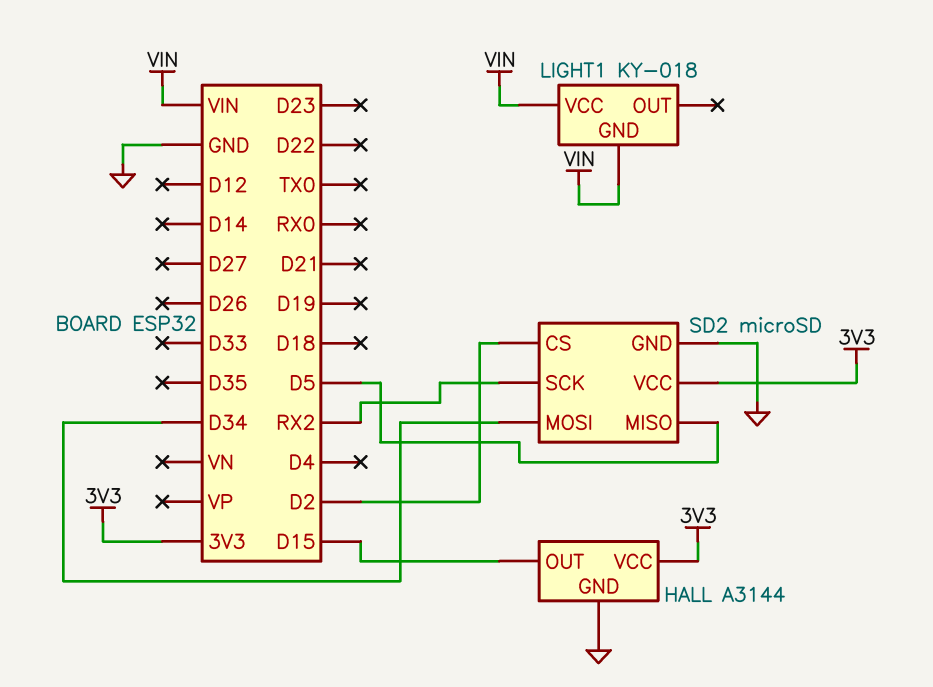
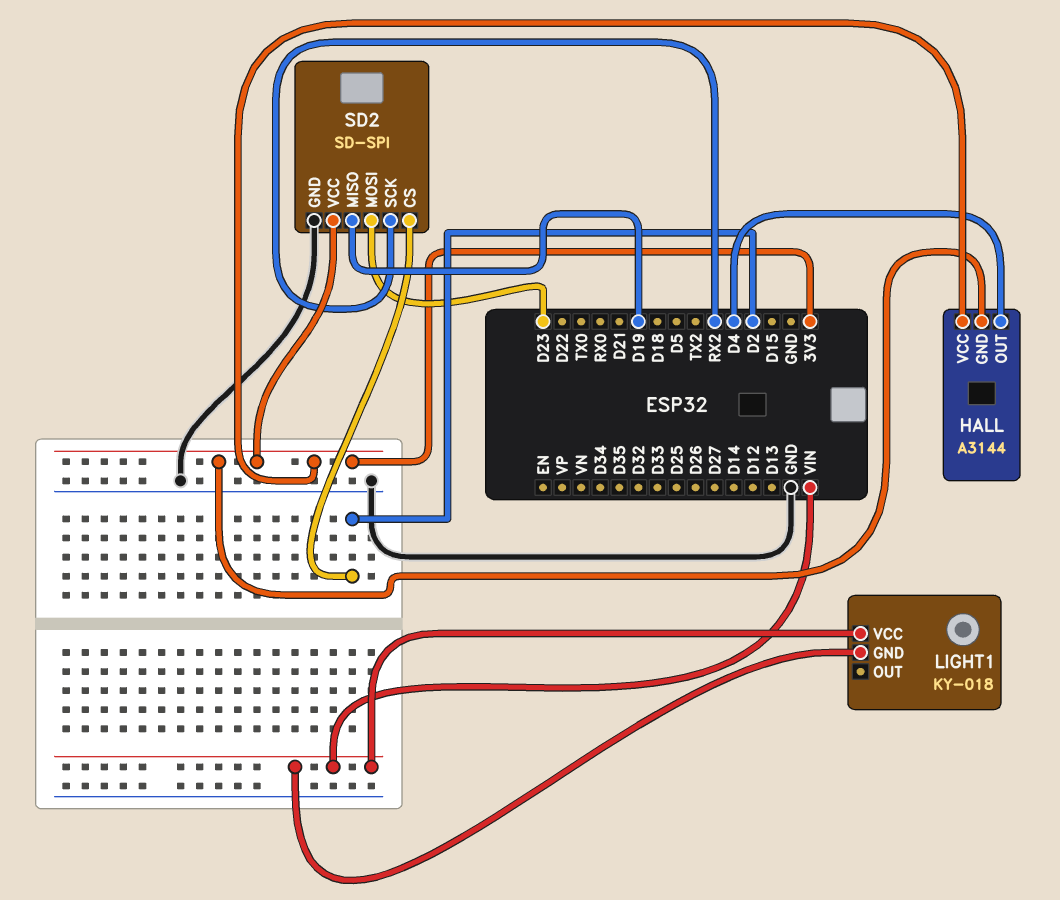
HALL pin GND: GND -> 3V3
HALL pin OUT: D15 -> D4
SD2: microSD -> SD-SPI
SD2 pin MISO: D5 -> D19
SD2 pin MOSI: D34 -> D23

